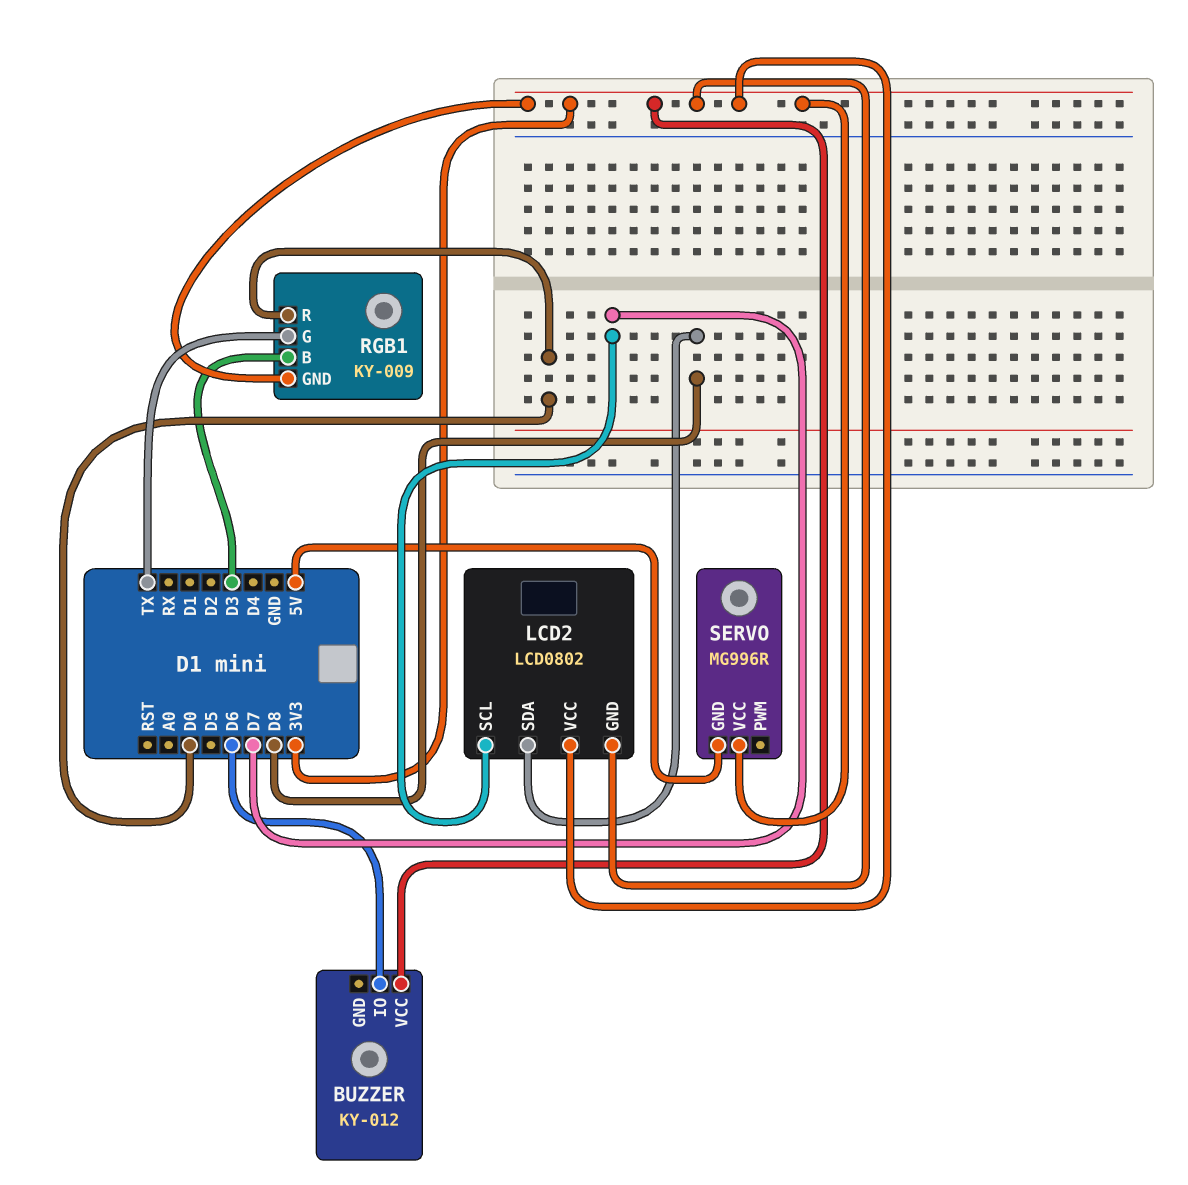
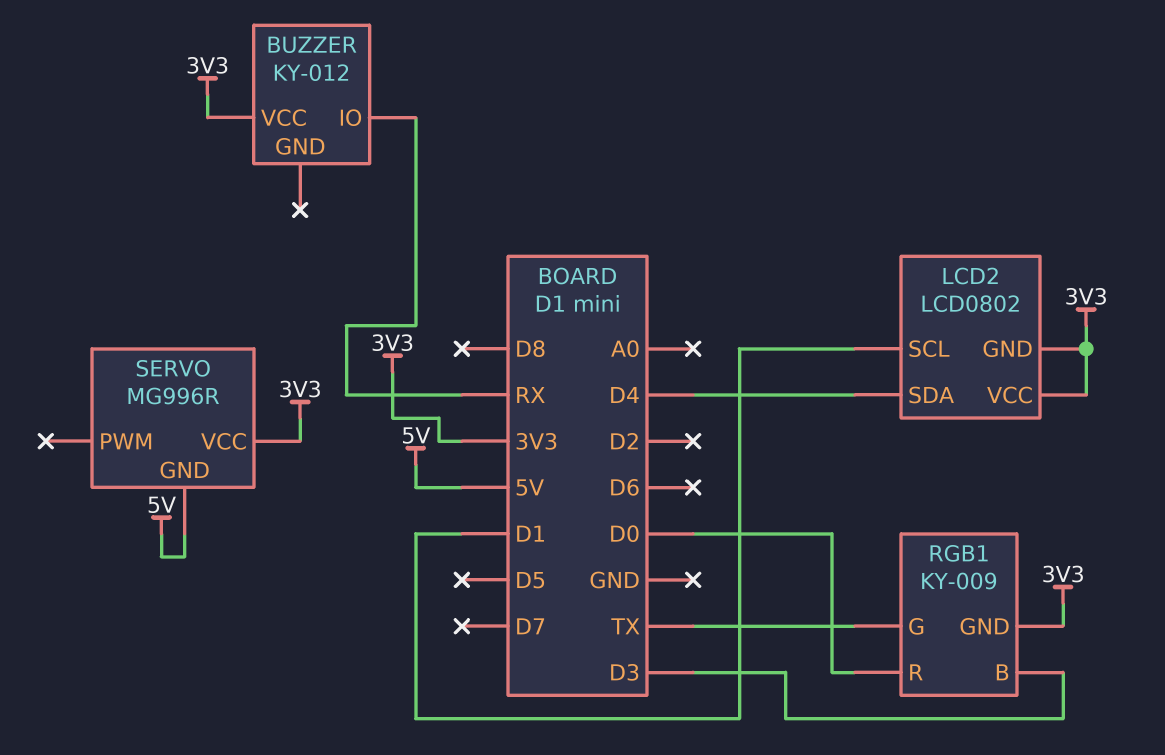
BUZZER pin IO: D6 -> RX
LCD2 pin SCL: D7 -> D1
LCD2 pin SDA: D8 -> D4

